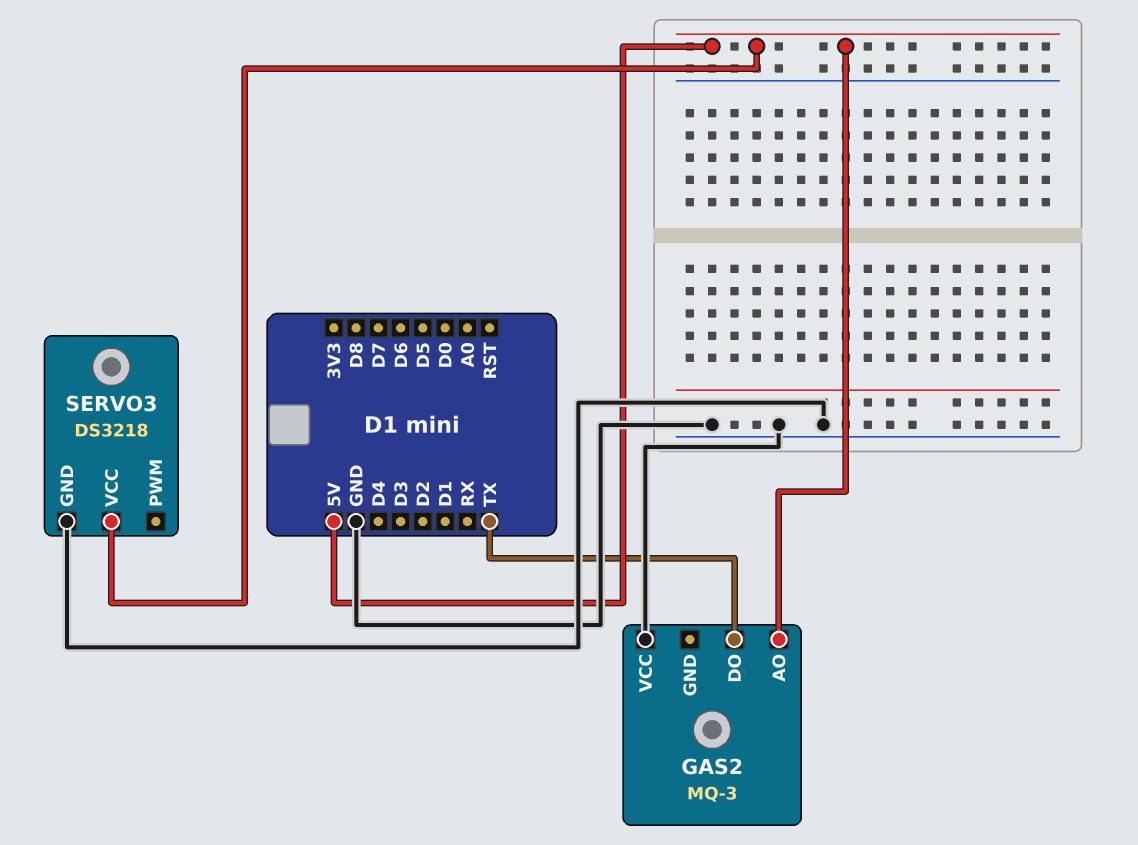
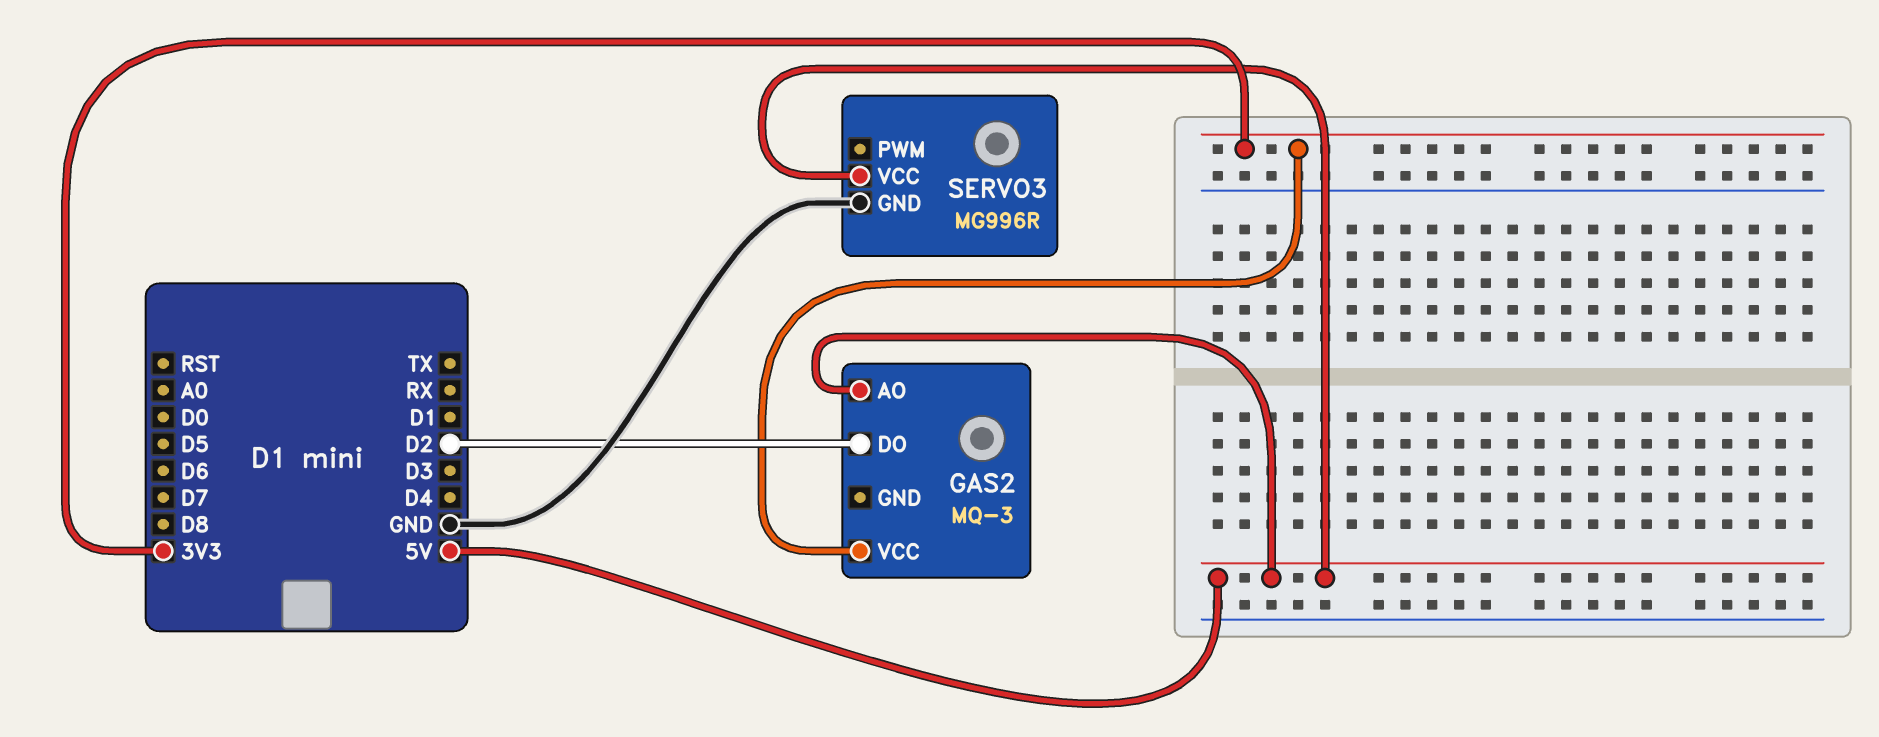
GAS2 pin DO: TX -> D2
GAS2 pin VCC: GND -> 3V3
SERVO3: DS3218 -> MG996R

